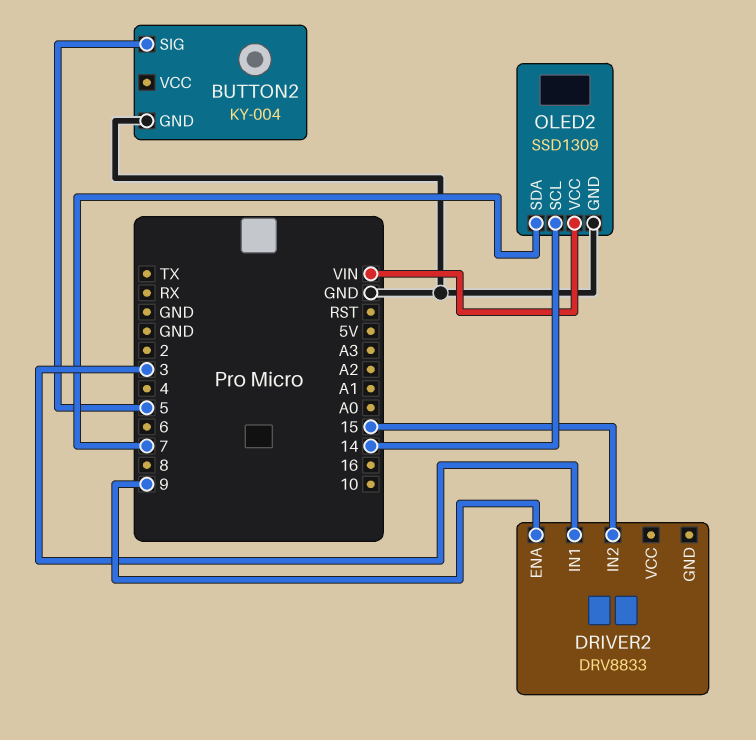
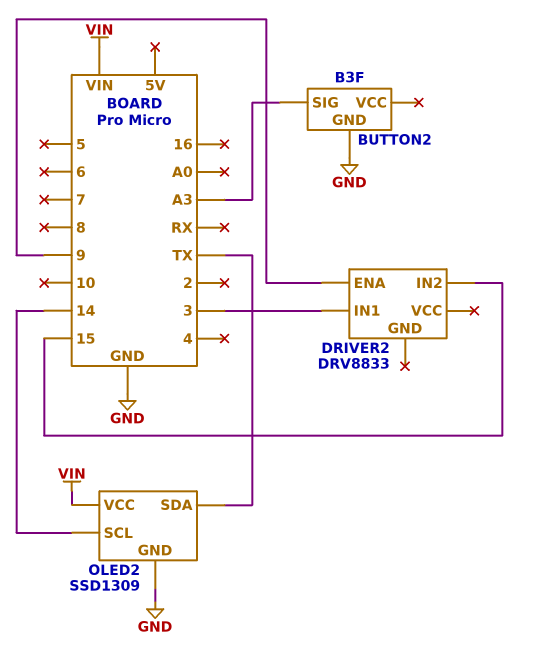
BUTTON2: KY-004 -> B3F
BUTTON2 pin SIG: 5 -> A3
OLED2 pin SDA: 7 -> TX

